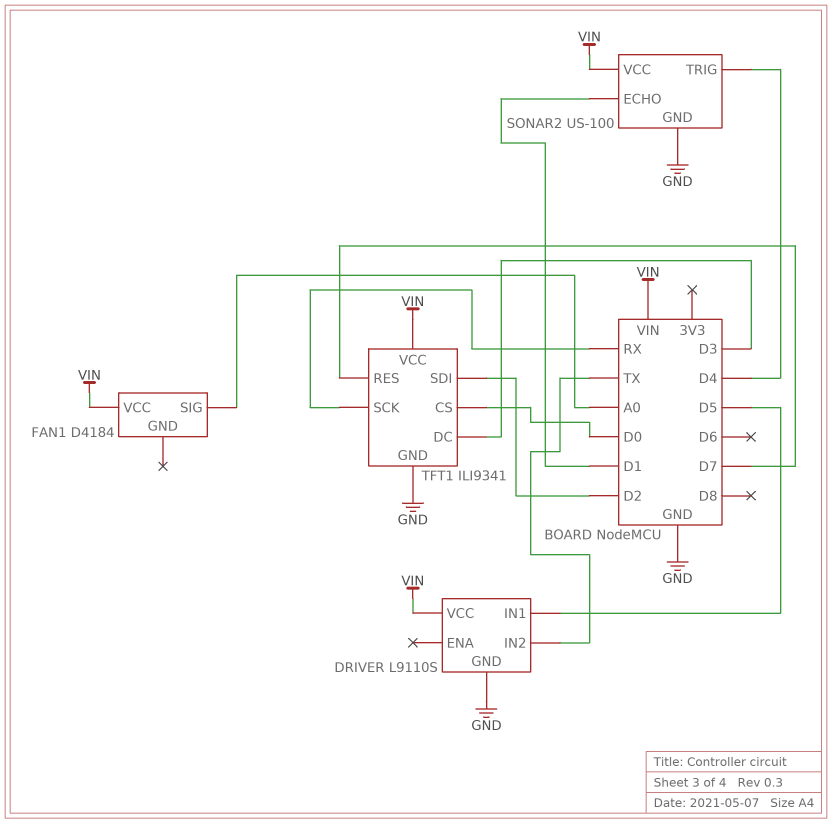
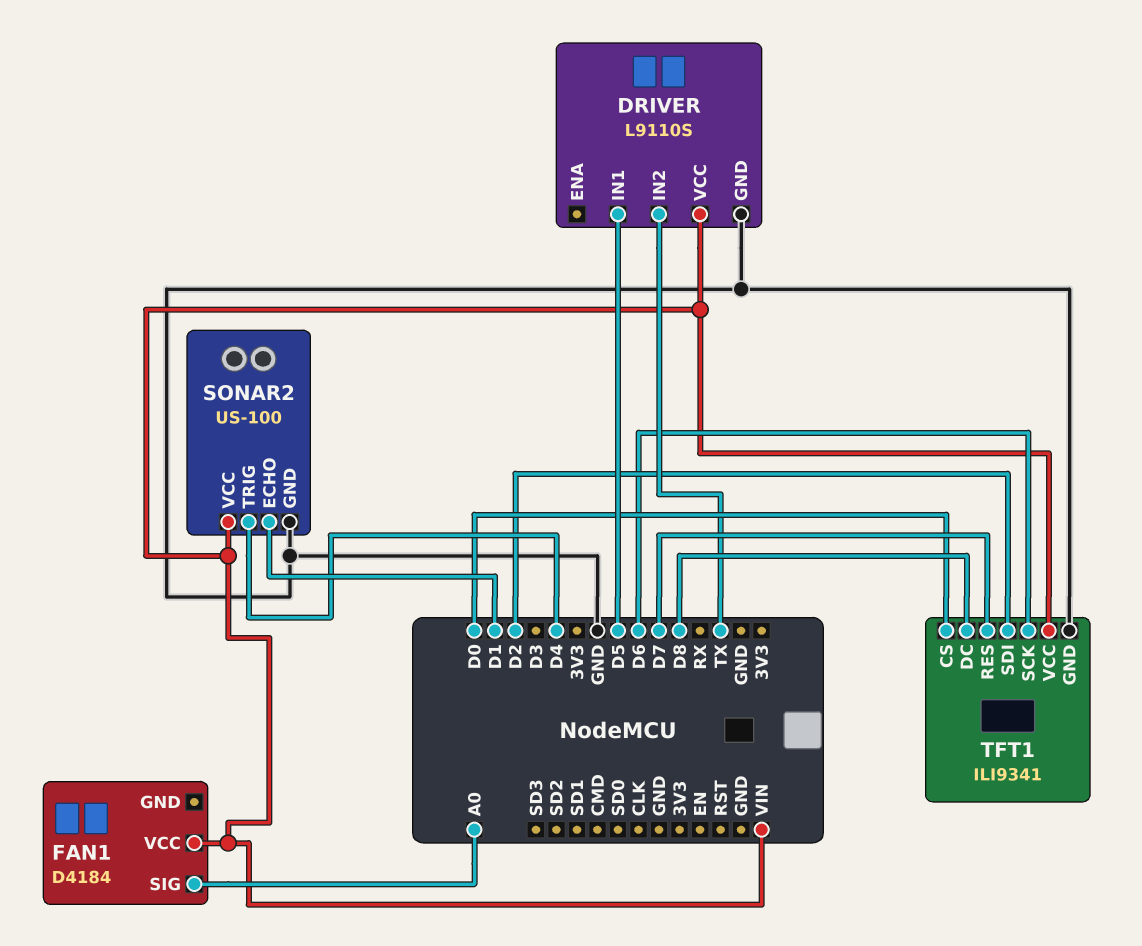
TFT1 pin DC: D3 -> D8
TFT1 pin SCK: RX -> D6

